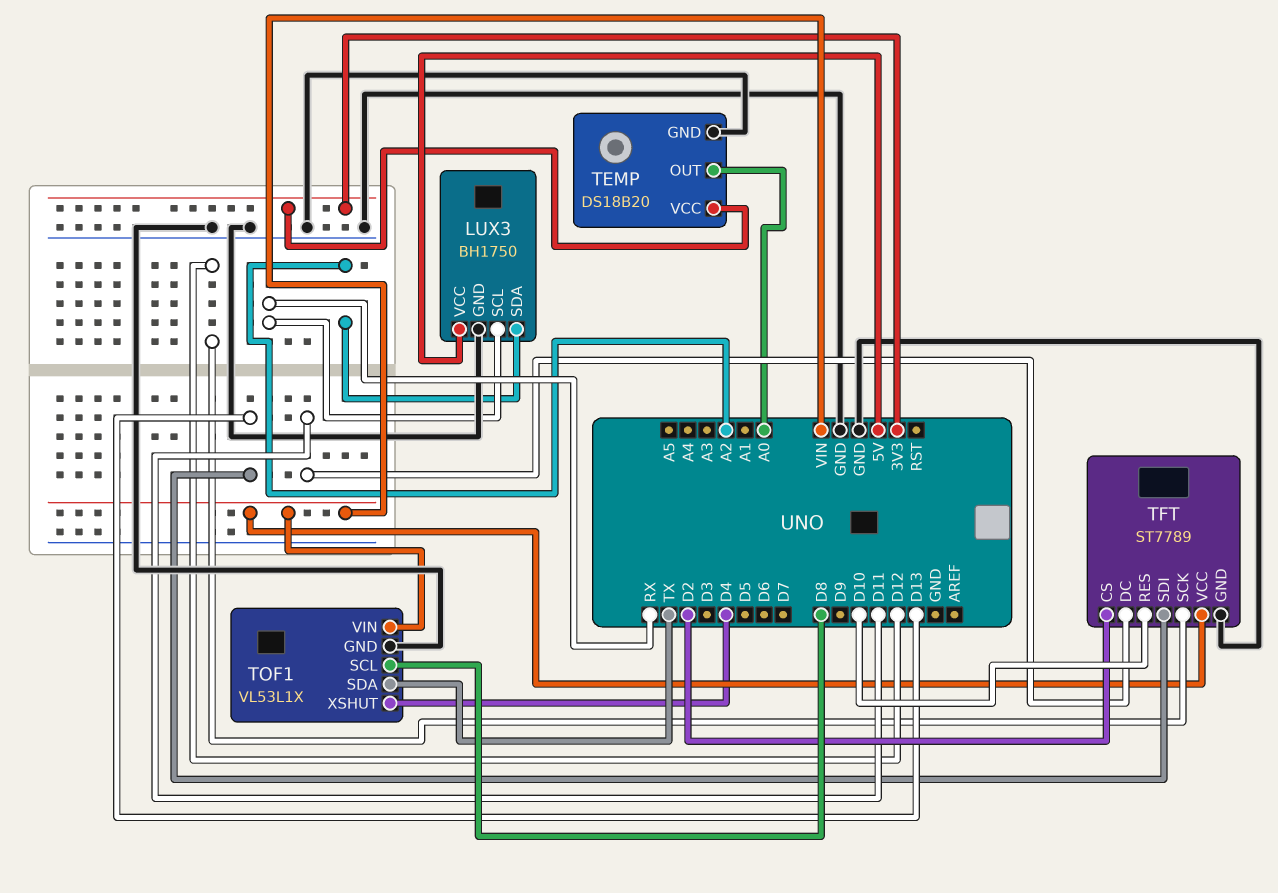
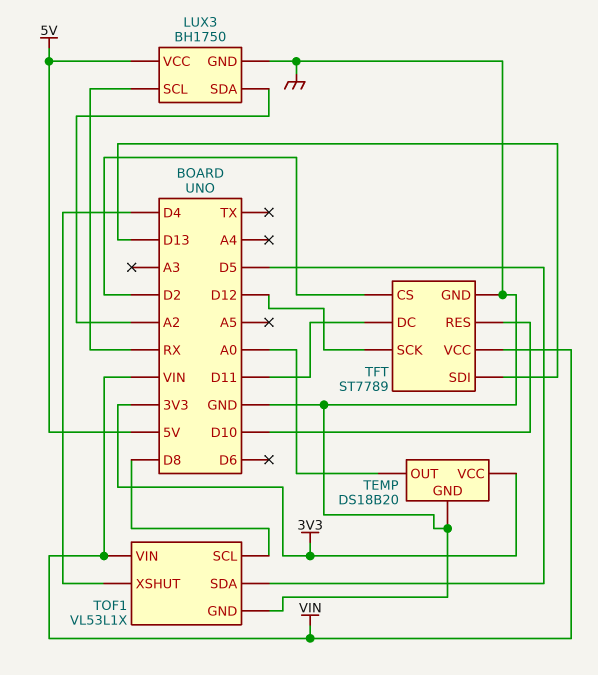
TOF1 pin SDA: TX -> D5

